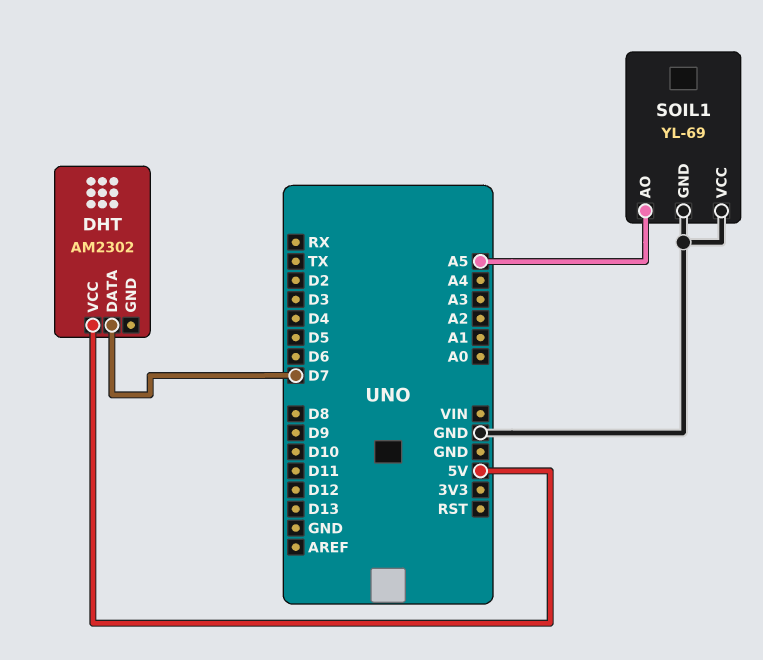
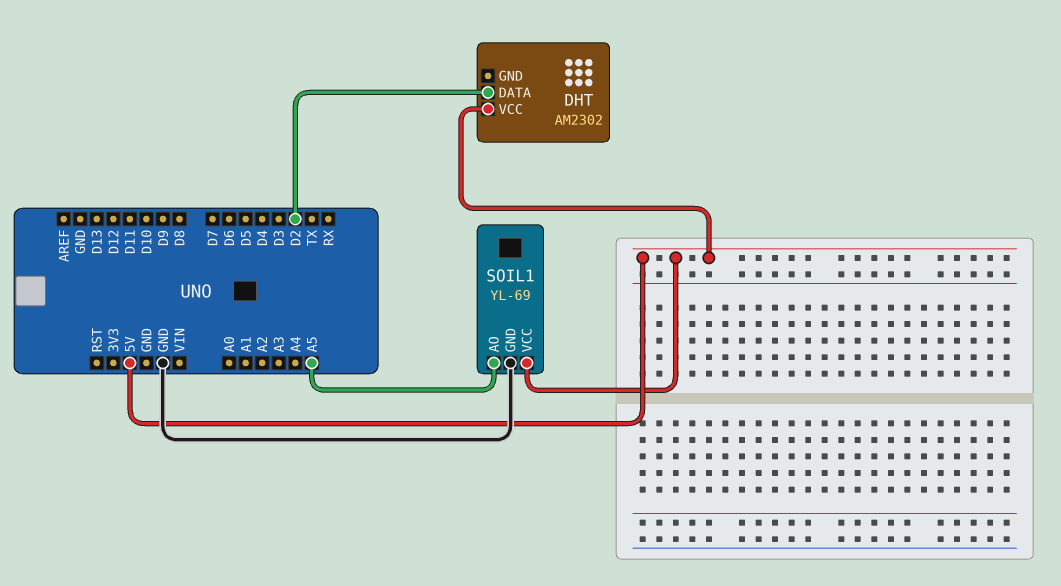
DHT pin DATA: D7 -> D2
SOIL1 pin VCC: GND -> 5V

